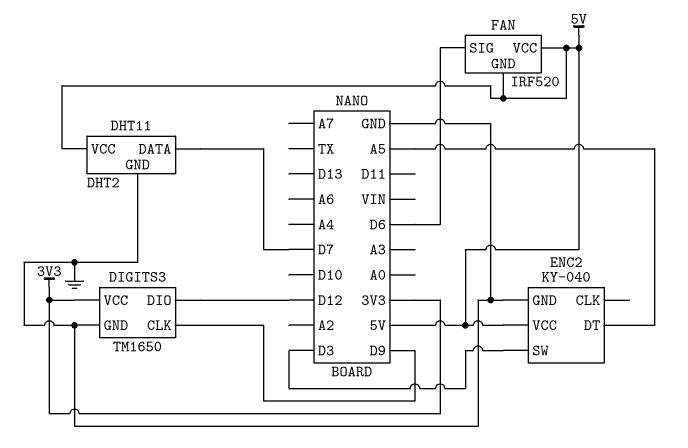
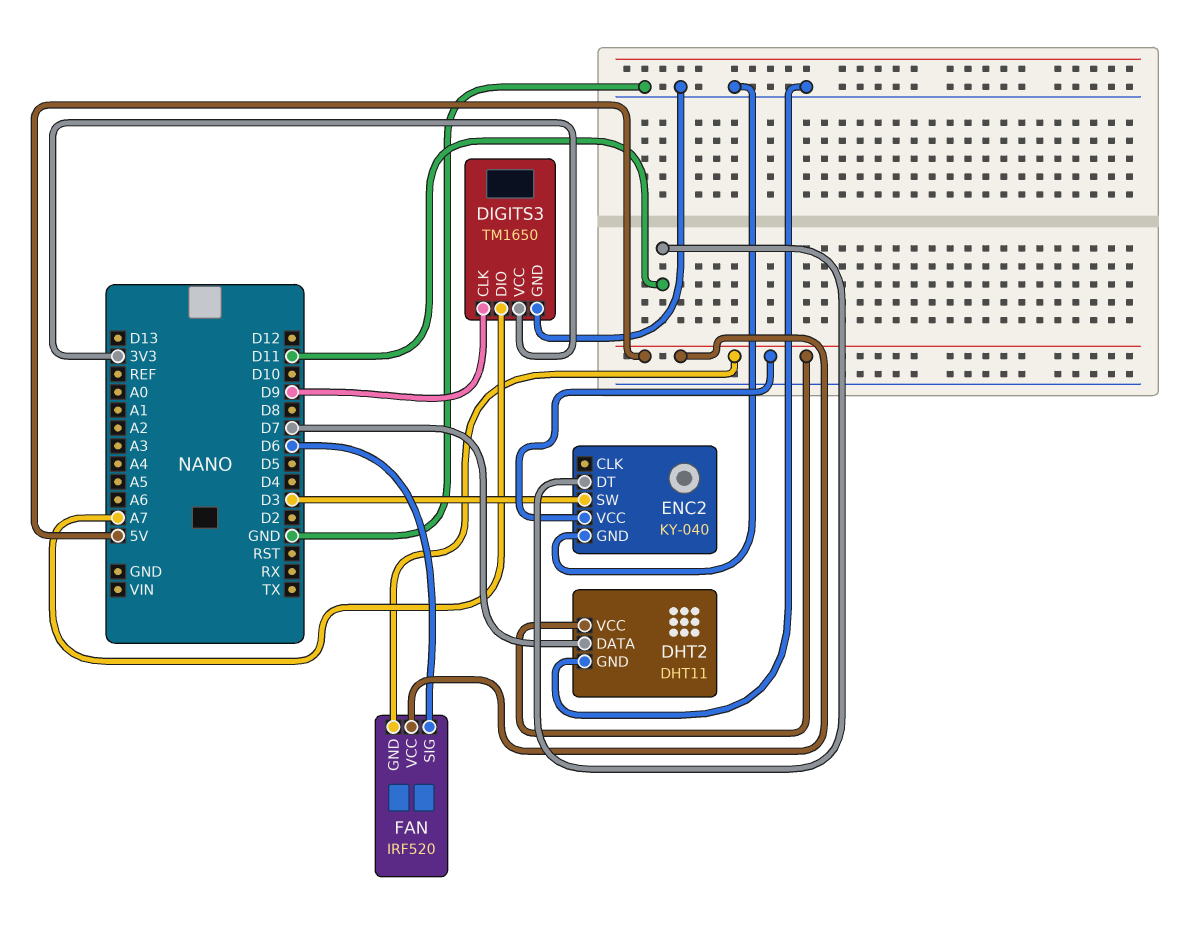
DIGITS3 pin DIO: D12 -> A7
ENC2 pin DT: A5 -> D11

